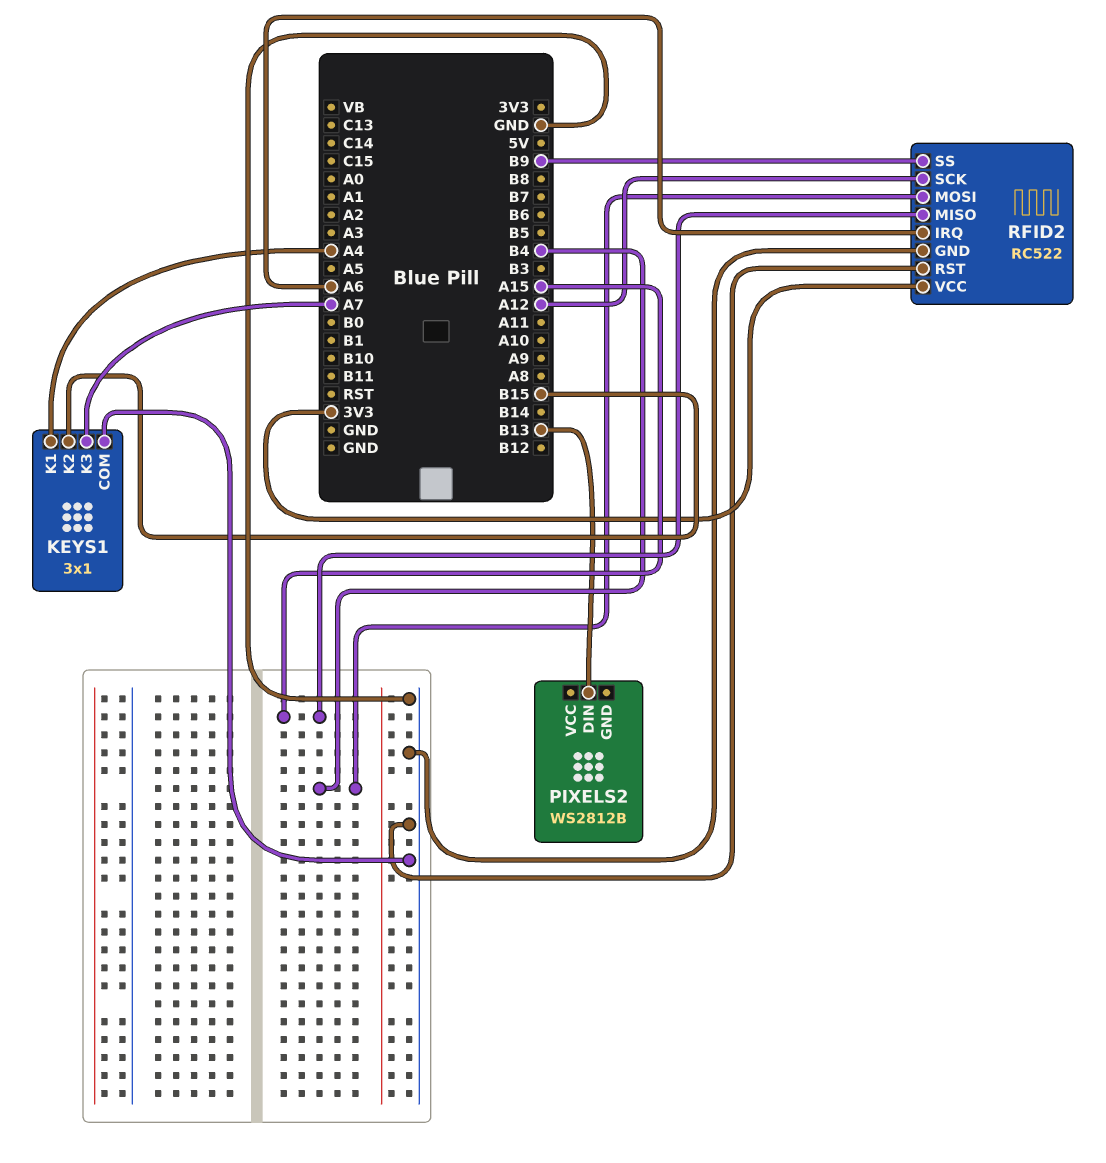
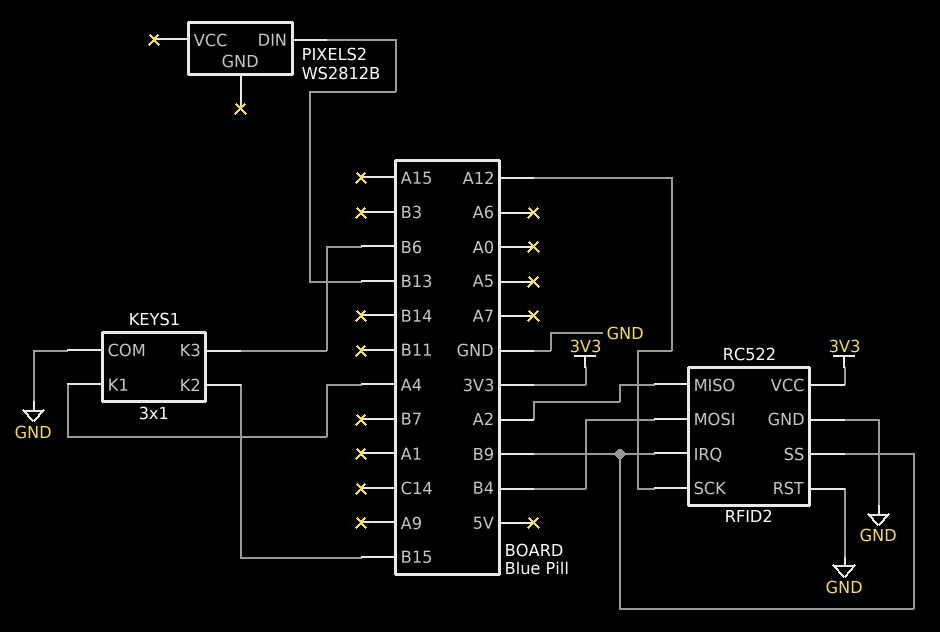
KEYS1 pin K3: A7 -> B6
RFID2 pin IRQ: A6 -> B9
RFID2 pin MISO: A15 -> A2

